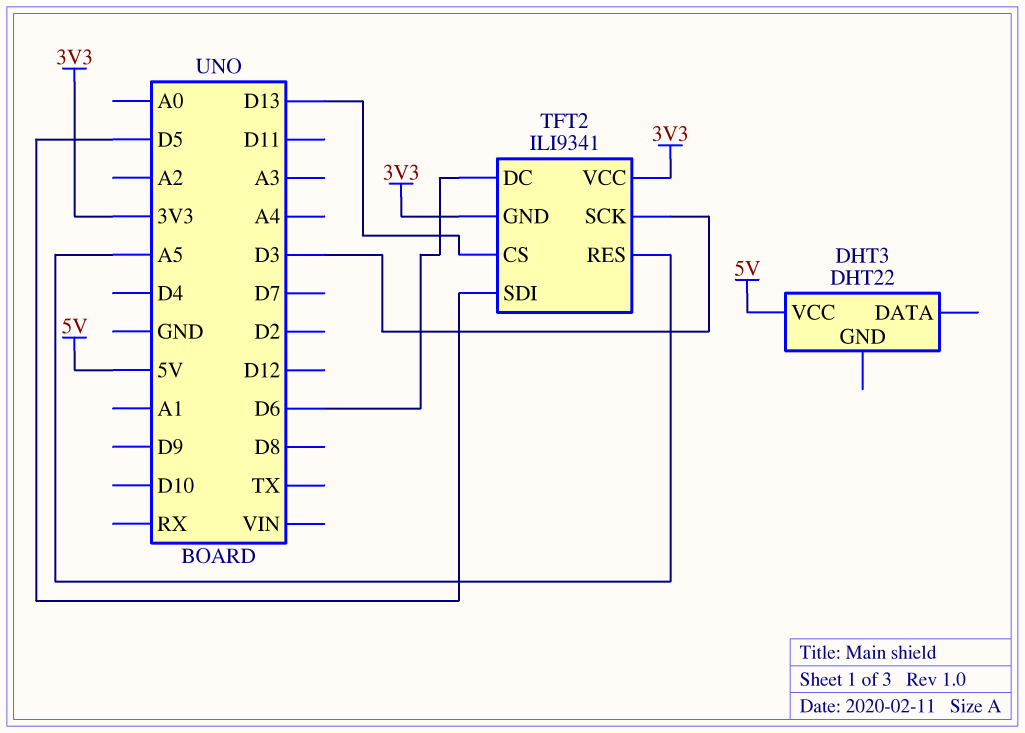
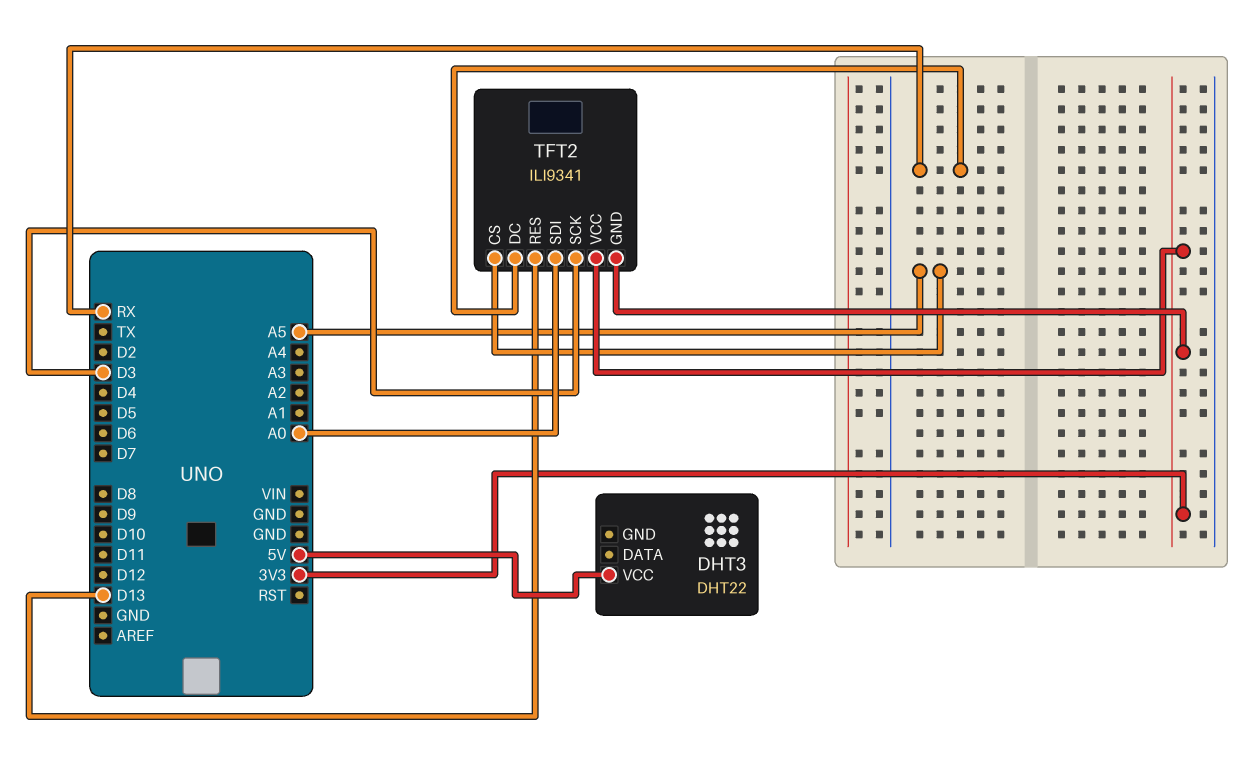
TFT2 pin CS: D13 -> A5
TFT2 pin DC: D6 -> RX
TFT2 pin RES: A5 -> D13
TFT2 pin SDI: D5 -> A0

